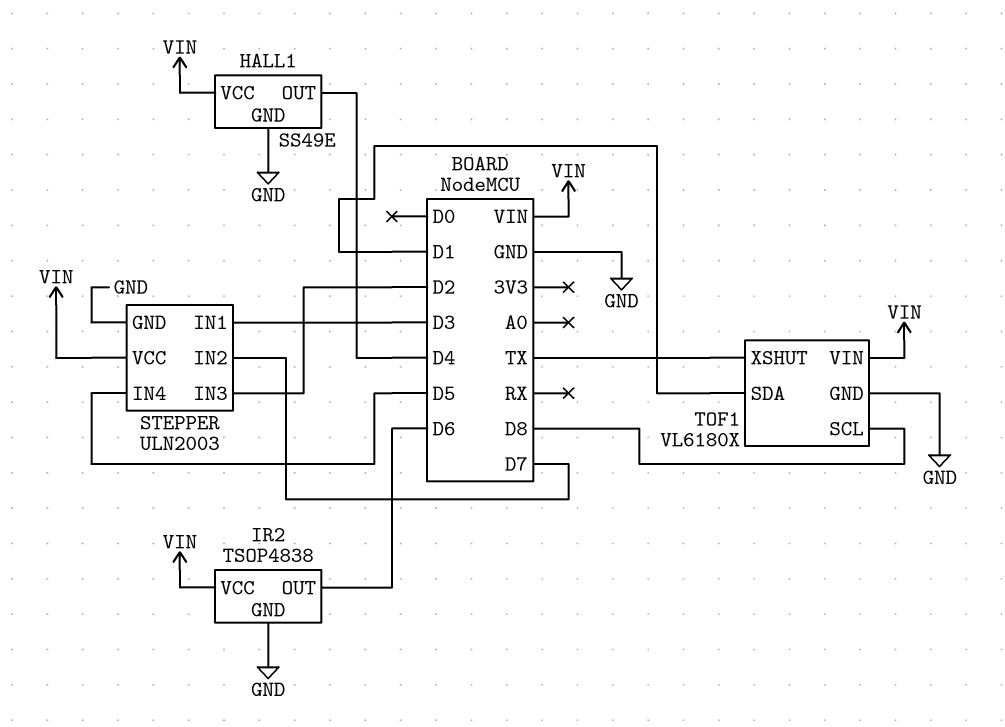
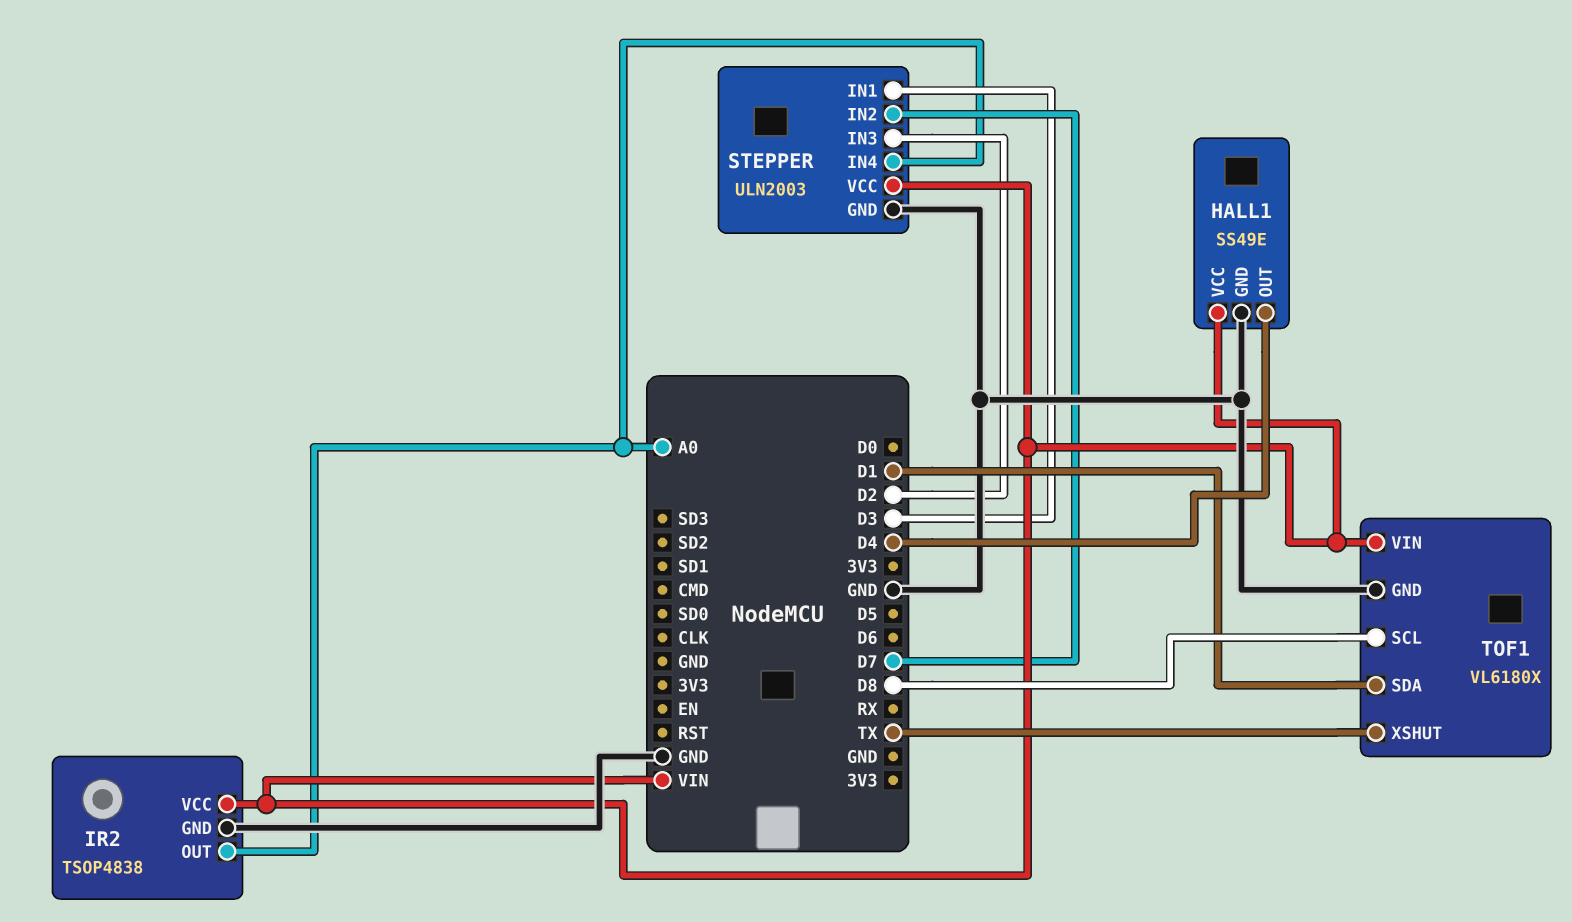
IR2 pin OUT: D6 -> A0
STEPPER pin IN4: D5 -> A0

